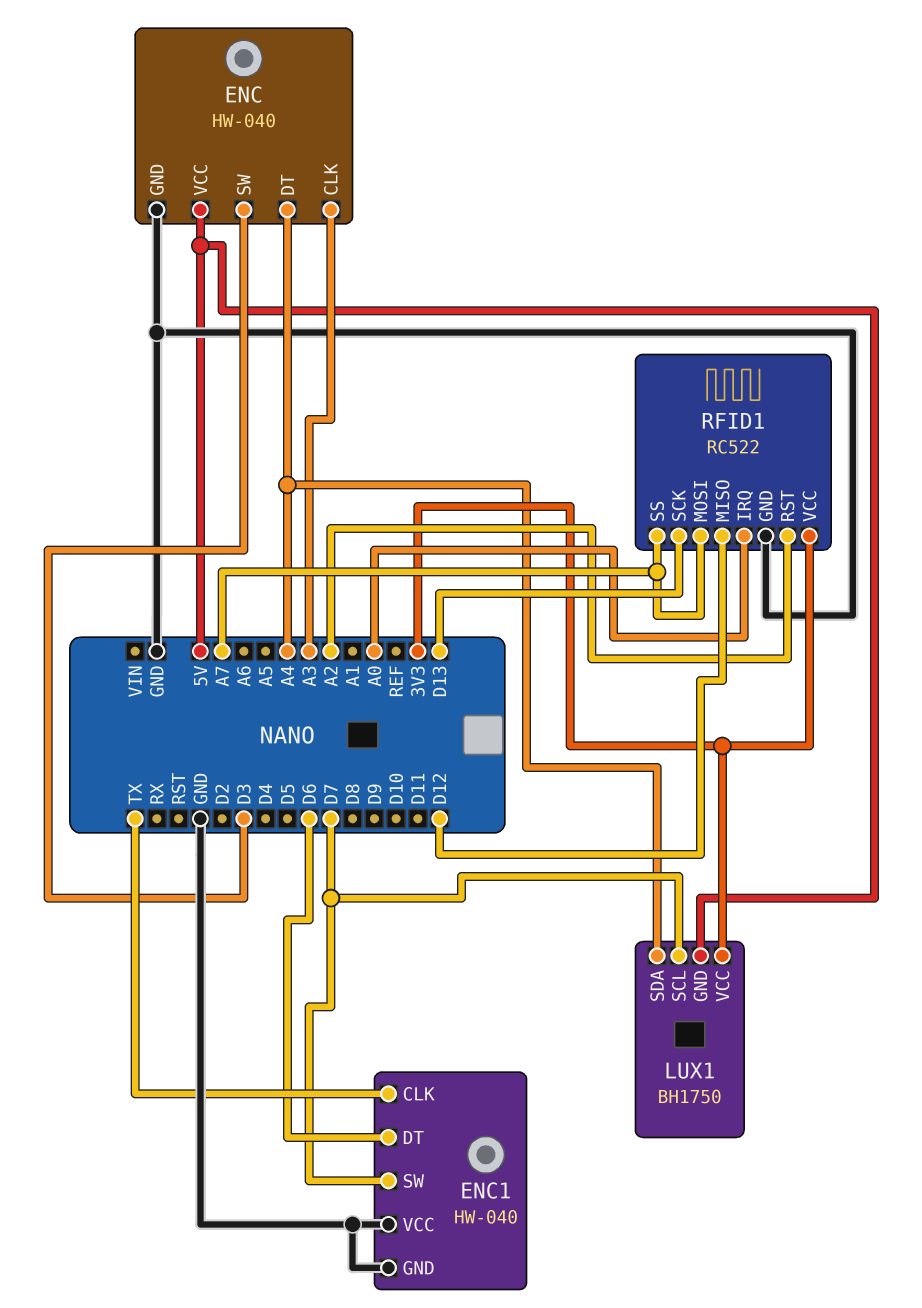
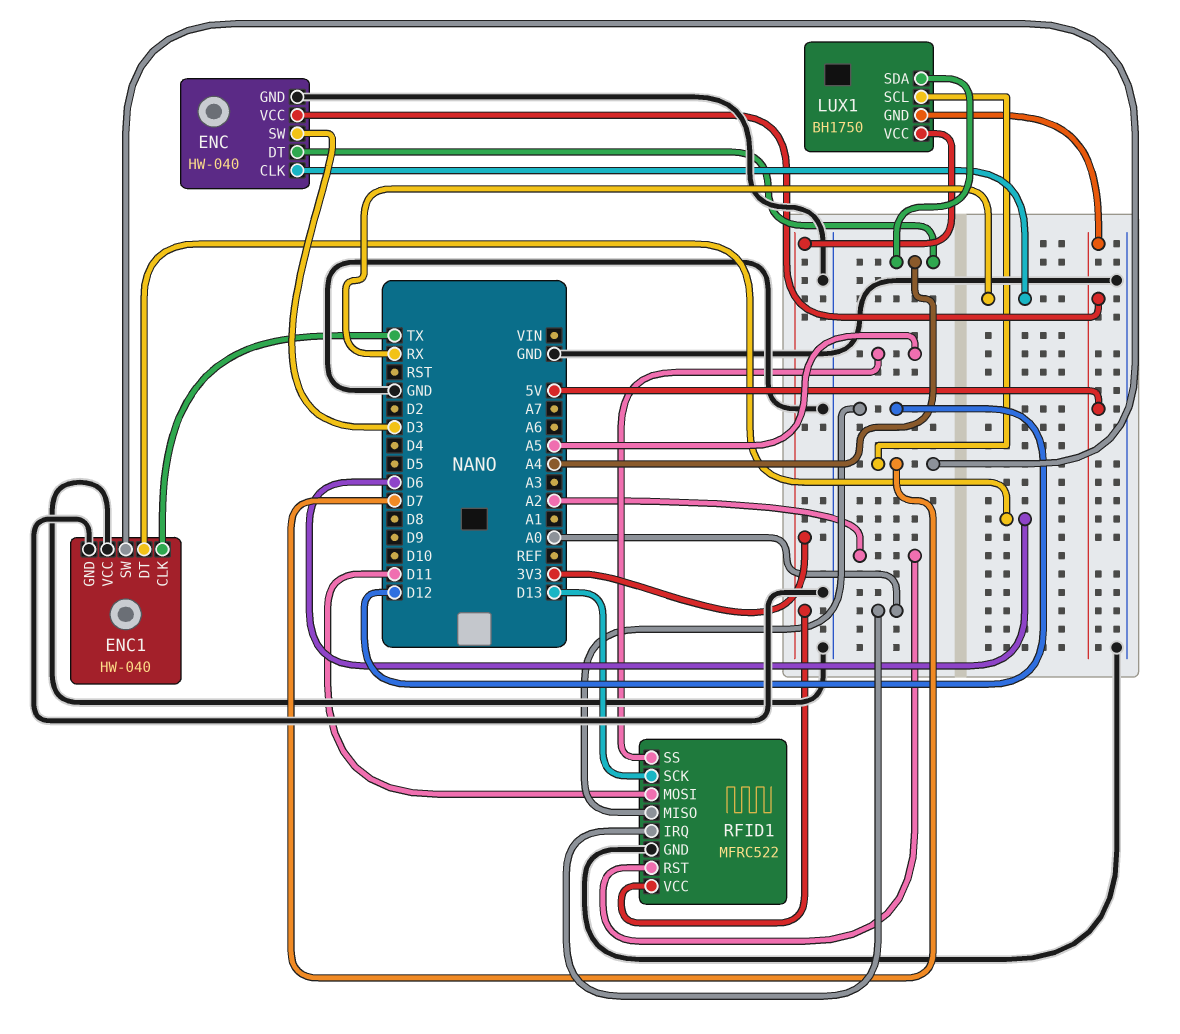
ENC pin CLK: A3 -> RX
RFID1: RC522 -> MFRC522
RFID1 pin MOSI: A7 -> D11
RFID1 pin SS: A7 -> A5

